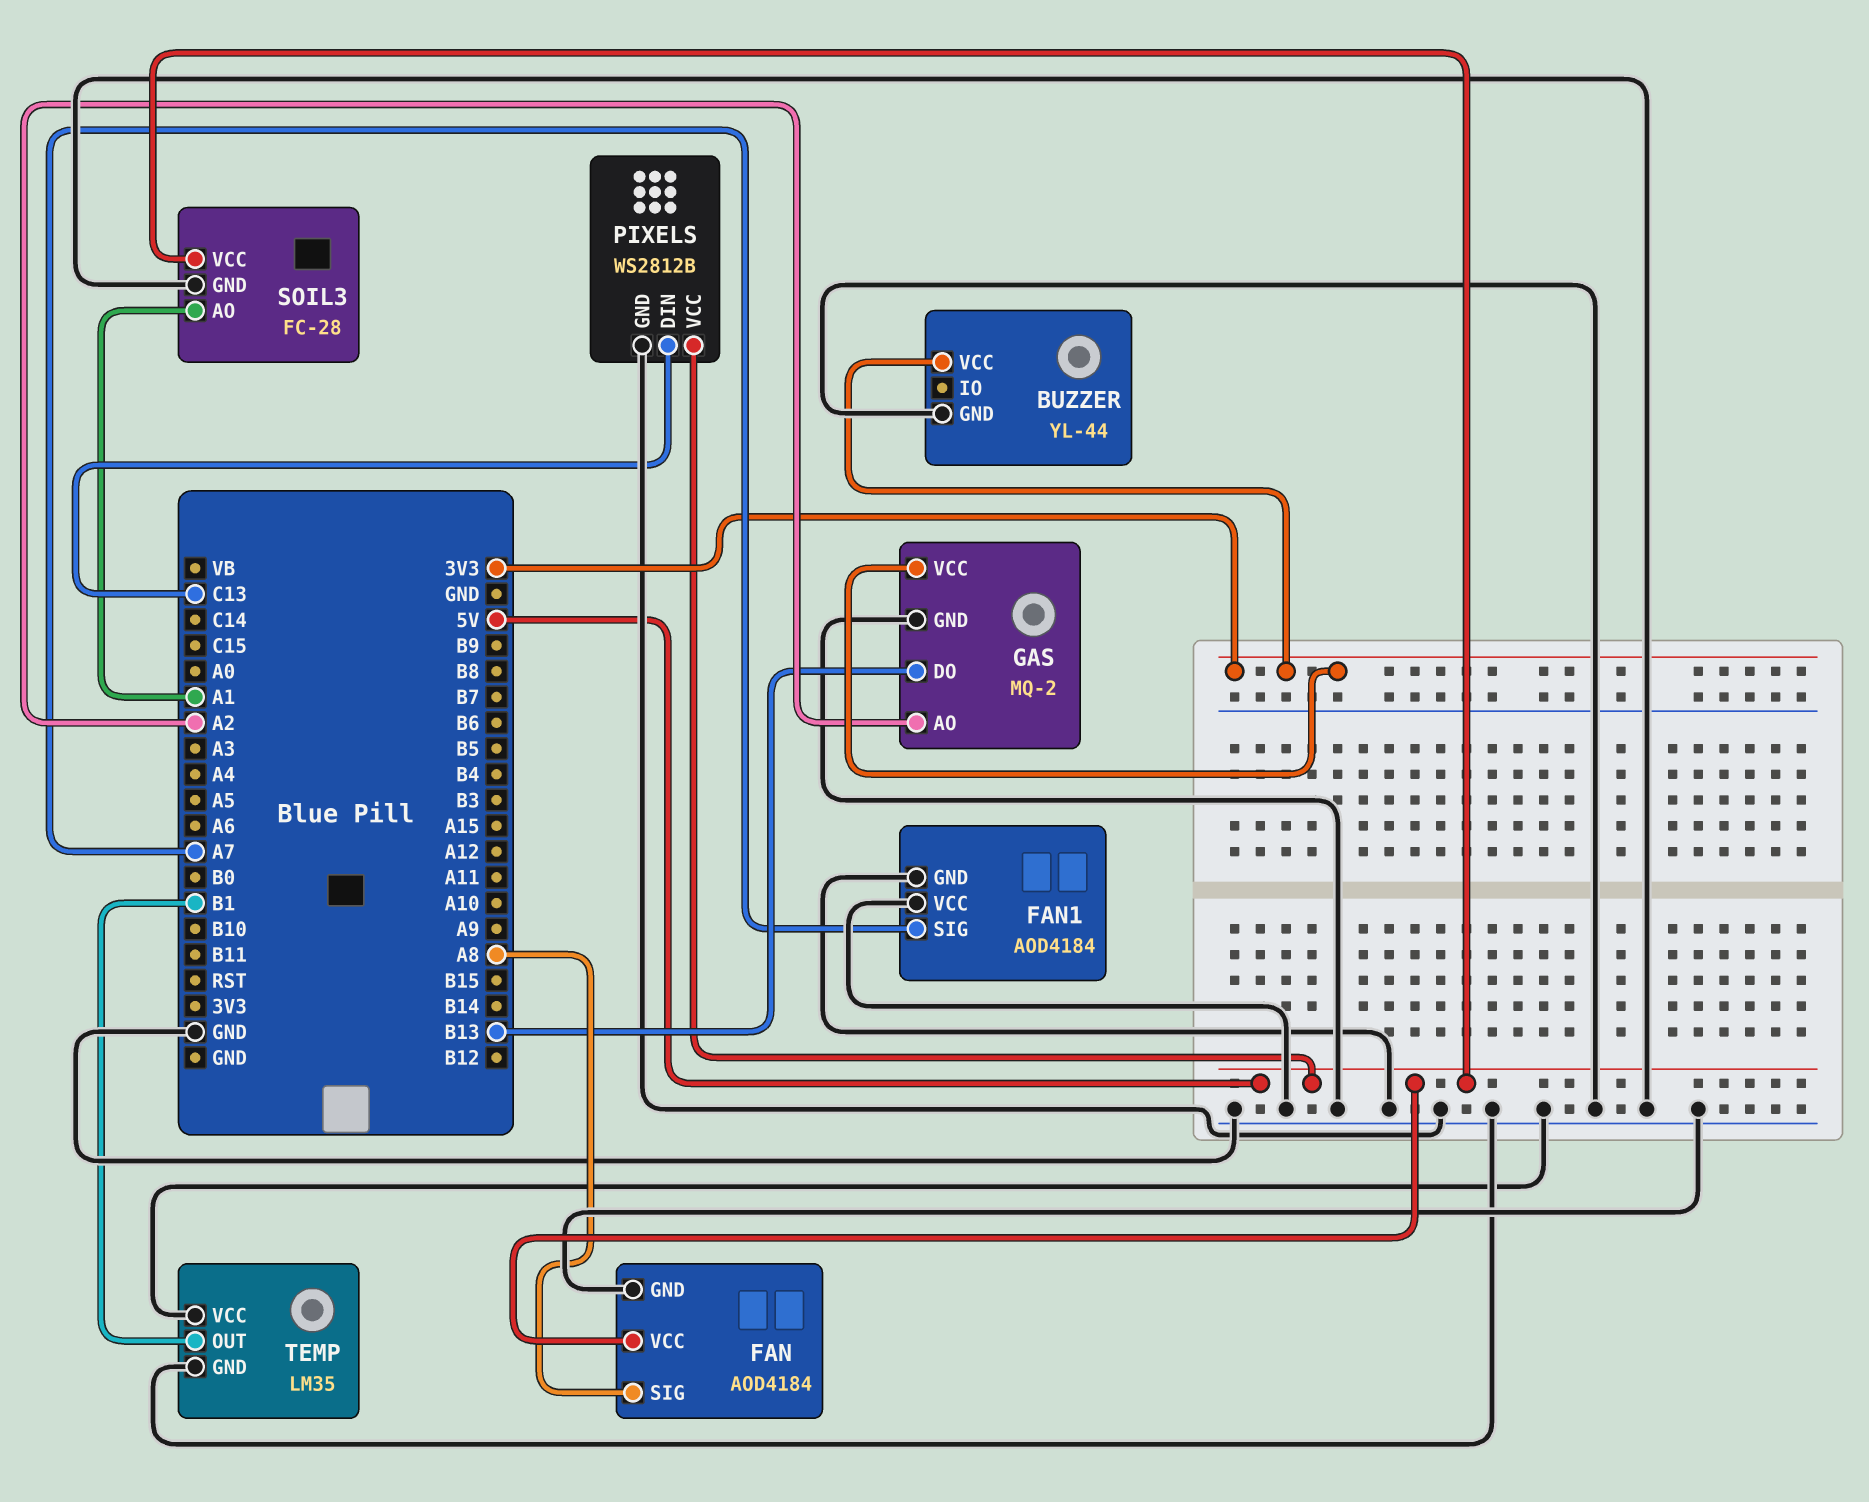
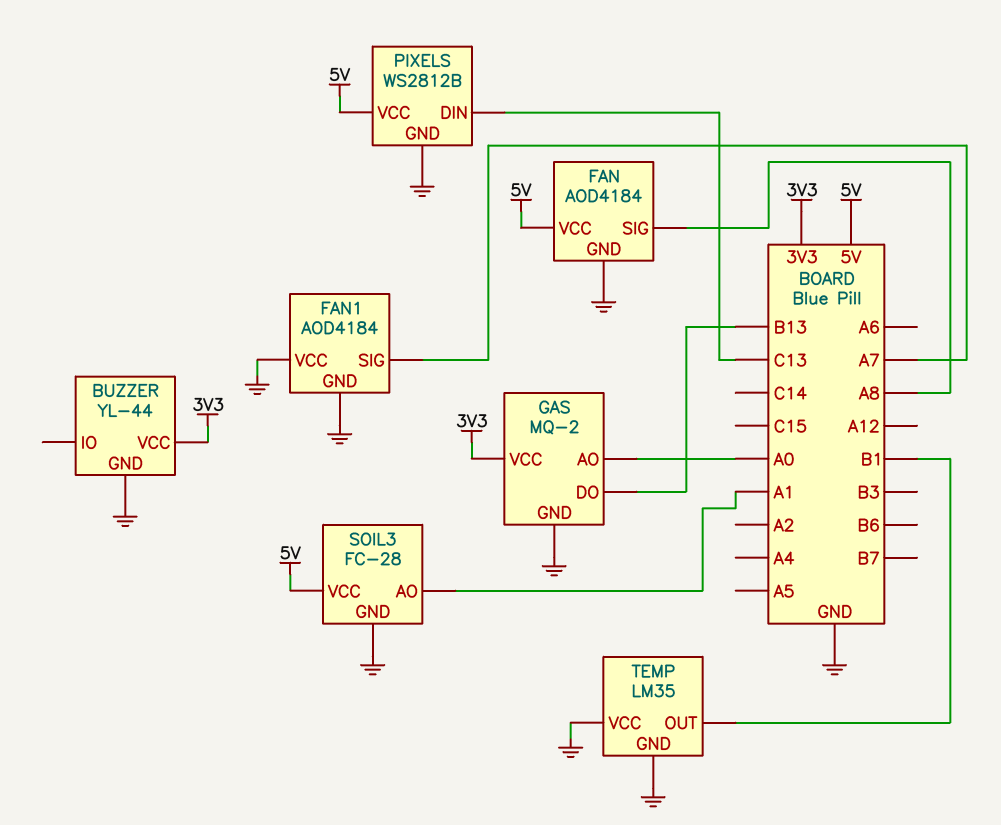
GAS pin AO: A2 -> A0

